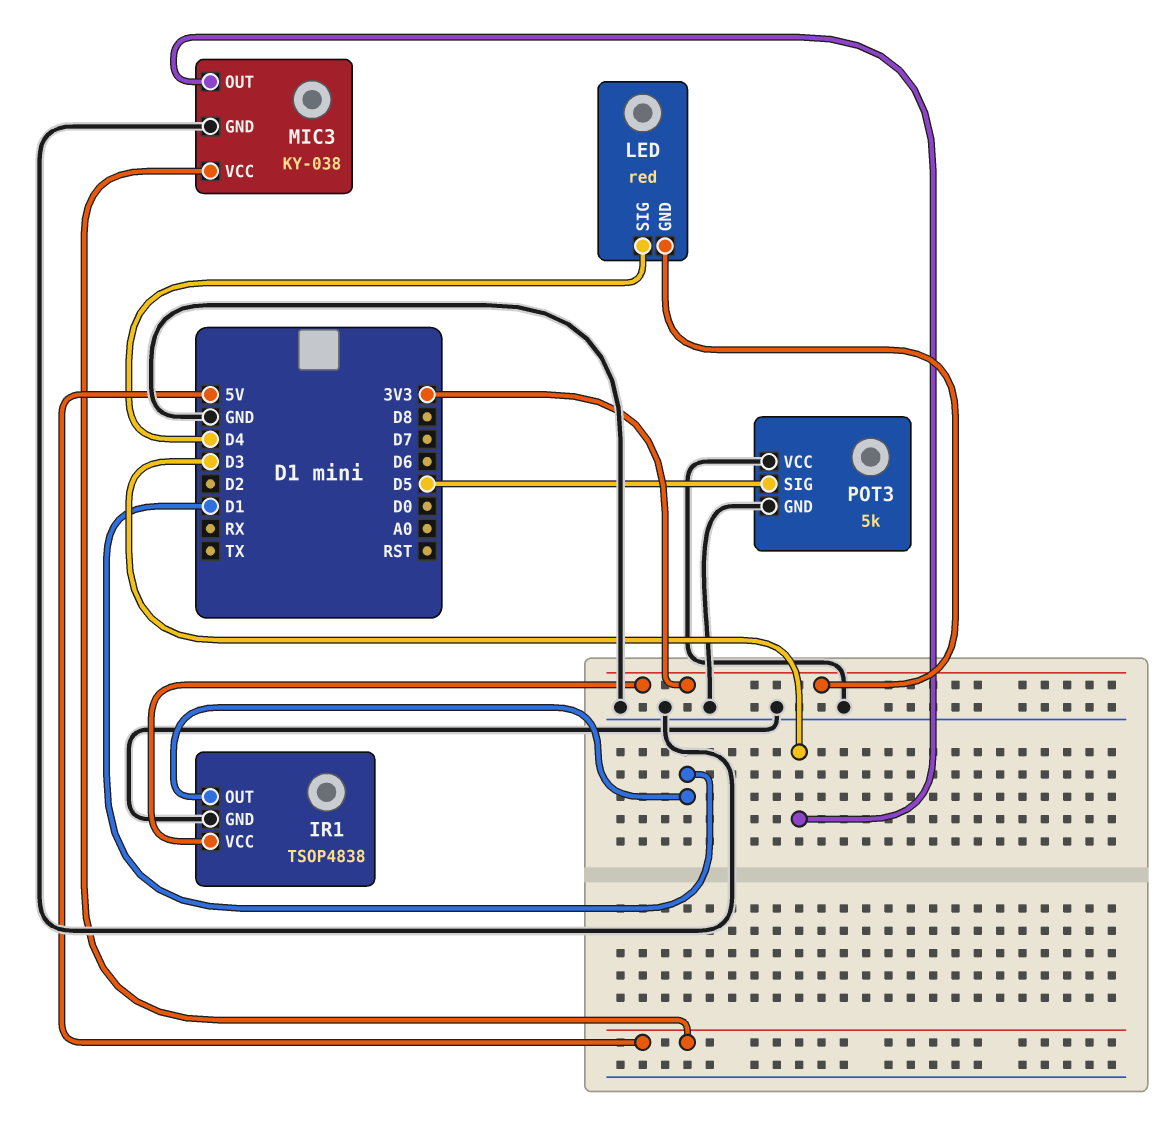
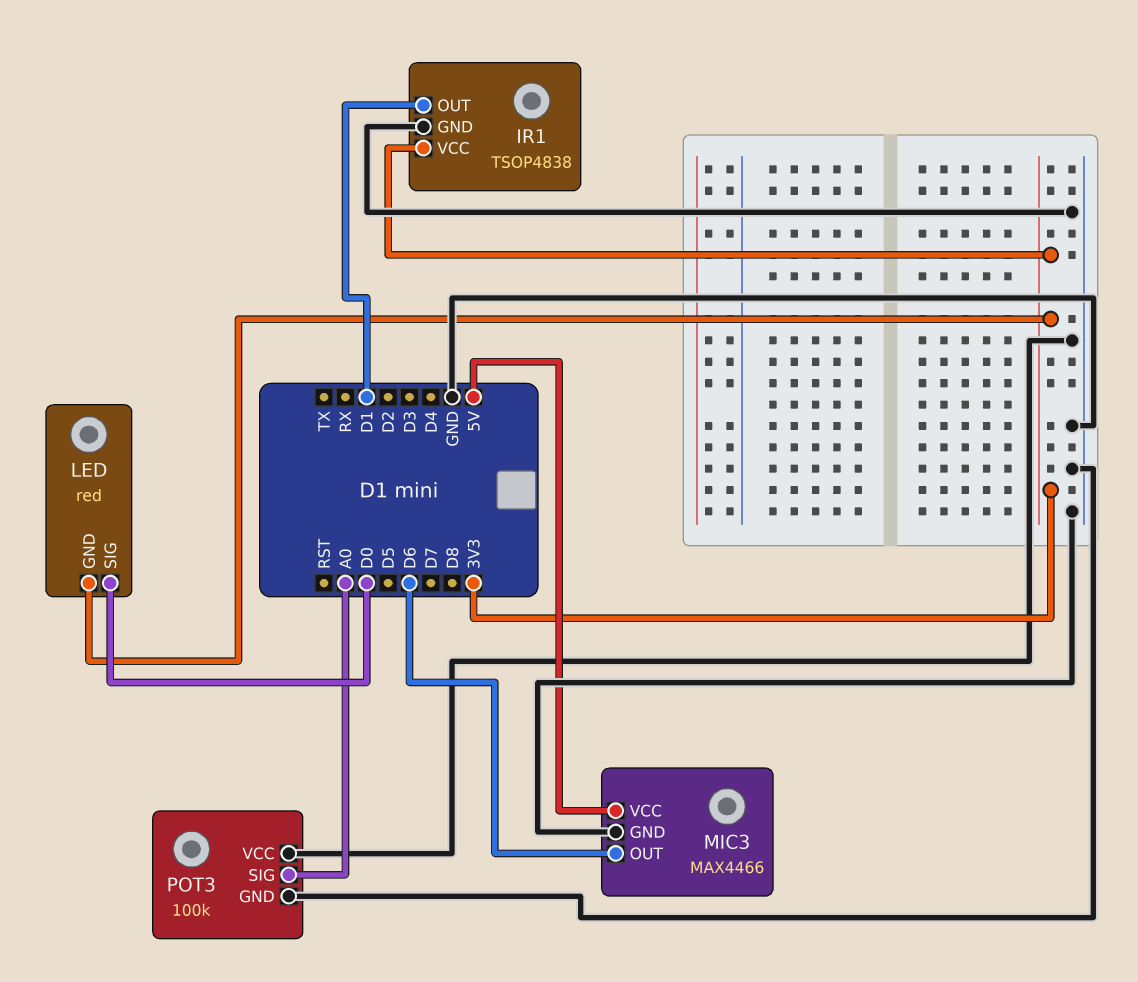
LED pin SIG: D4 -> D0
MIC3: KY-038 -> MAX4466
MIC3 pin OUT: D3 -> D6
POT3: 5k -> 100k
POT3 pin SIG: D5 -> A0

